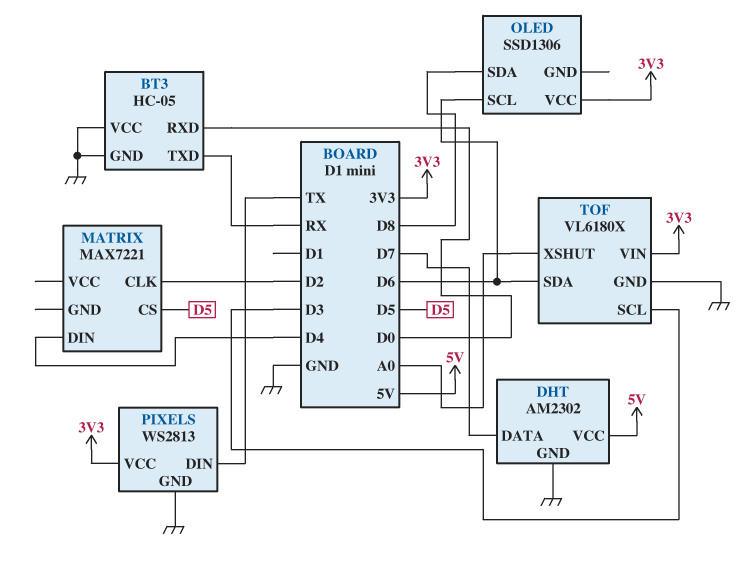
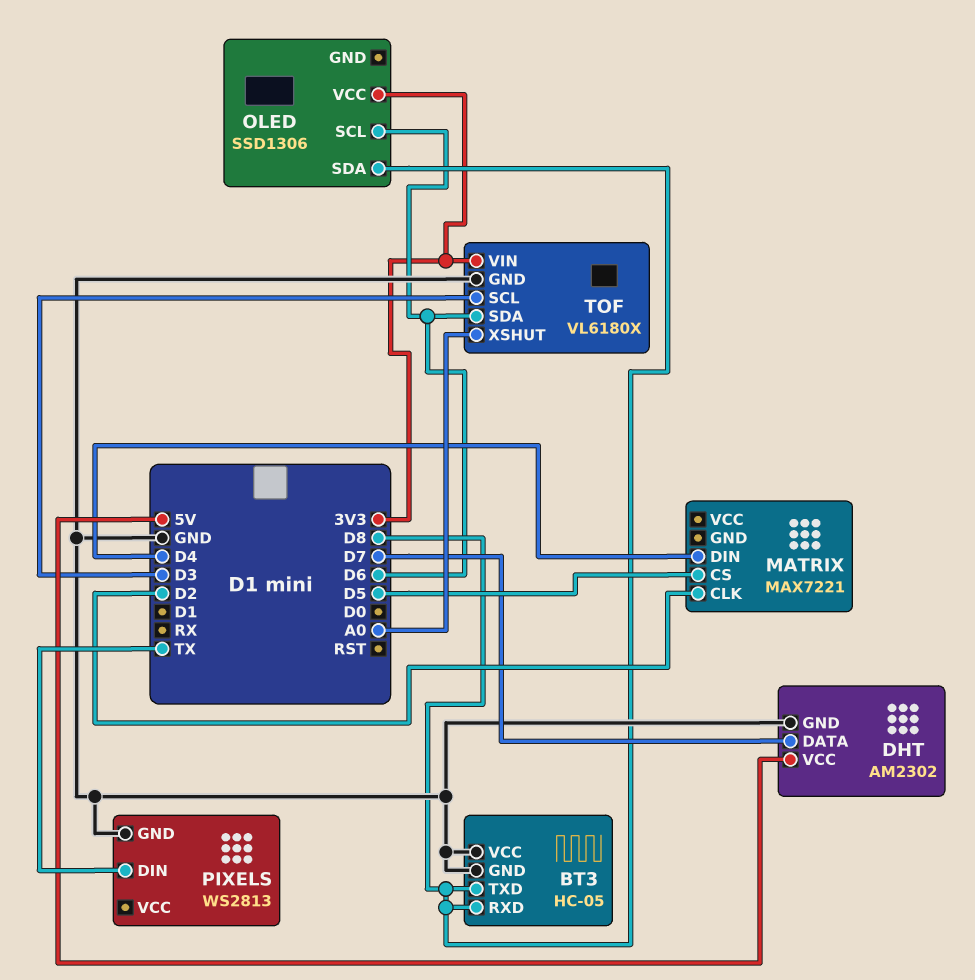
BT3 pin RXD: D0 -> D8
BT3 pin TXD: RX -> D8
PIXELS pin VCC: 3V3 -> none

